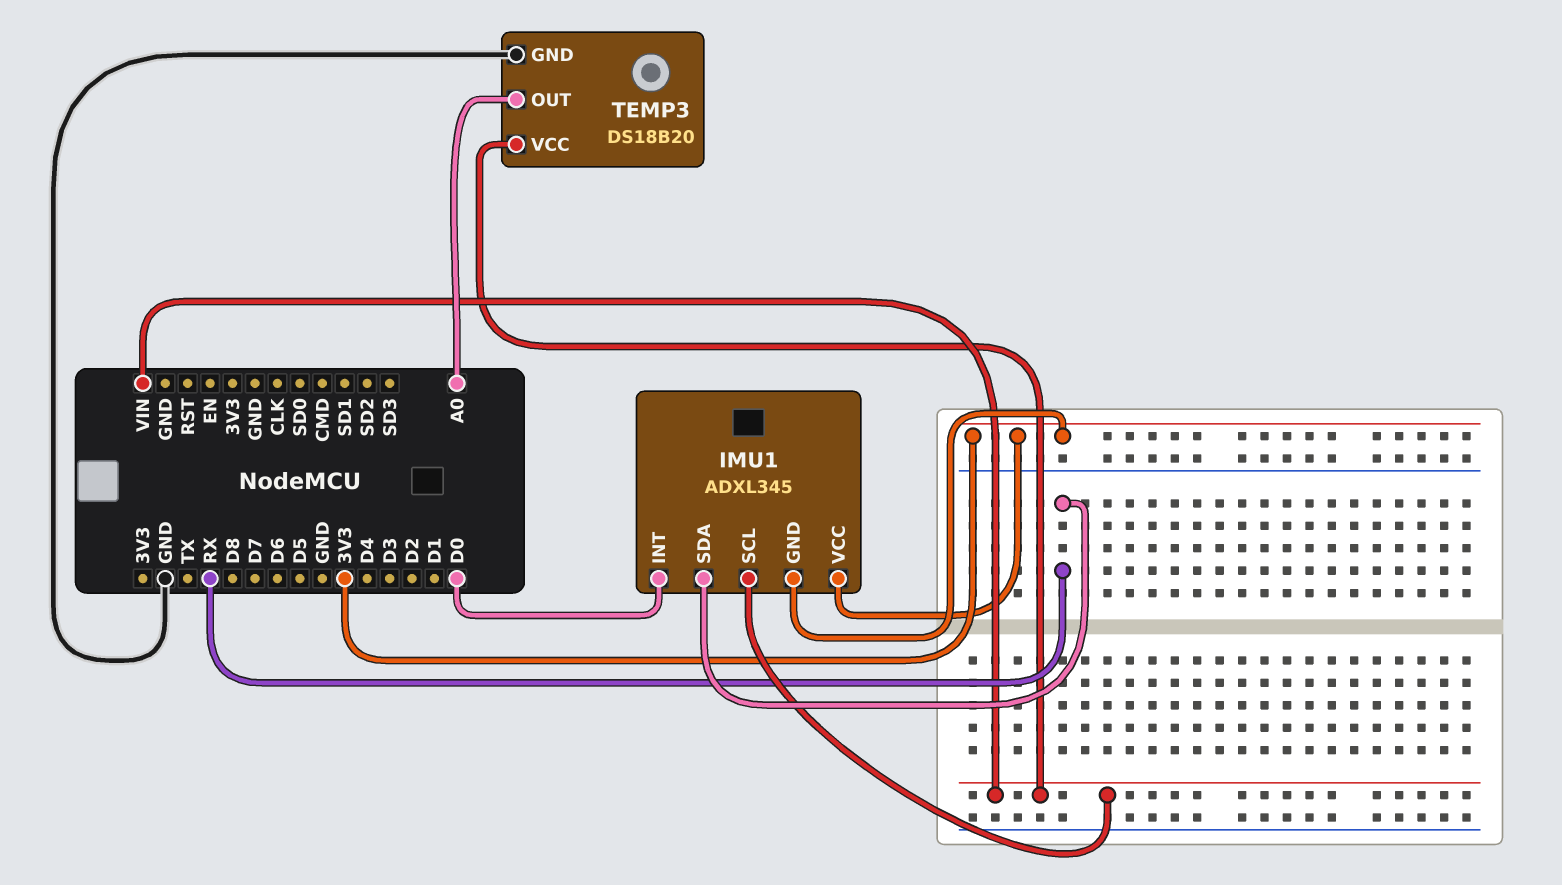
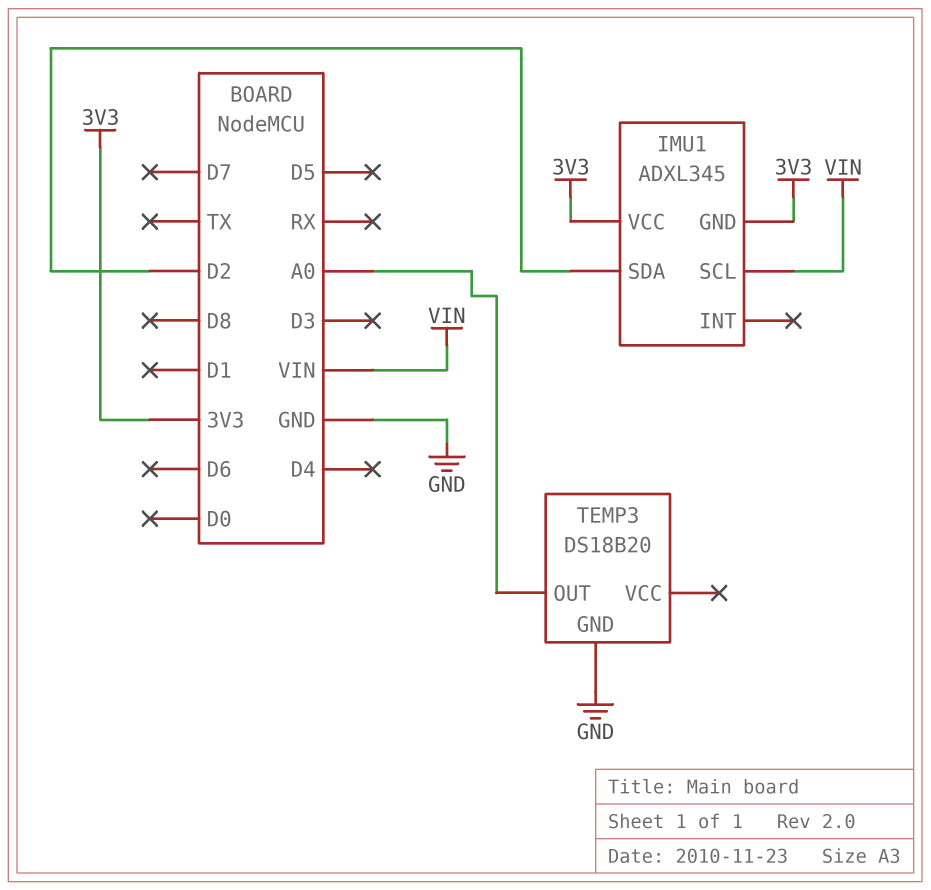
IMU1 pin INT: D0 -> none
IMU1 pin SDA: RX -> D2
TEMP3 pin VCC: VIN -> none

